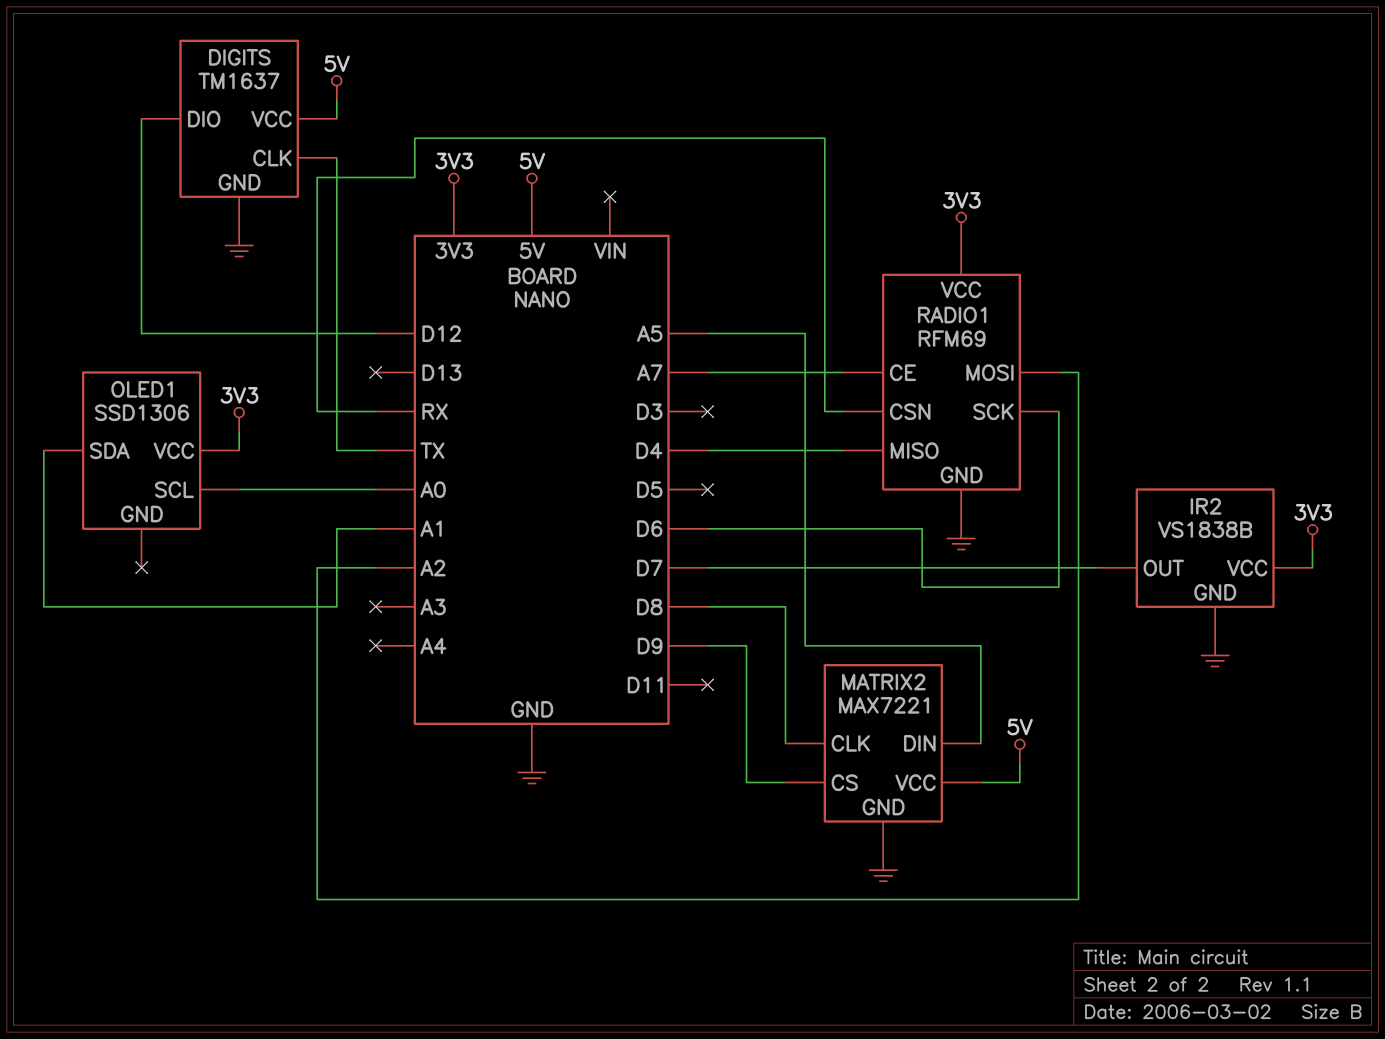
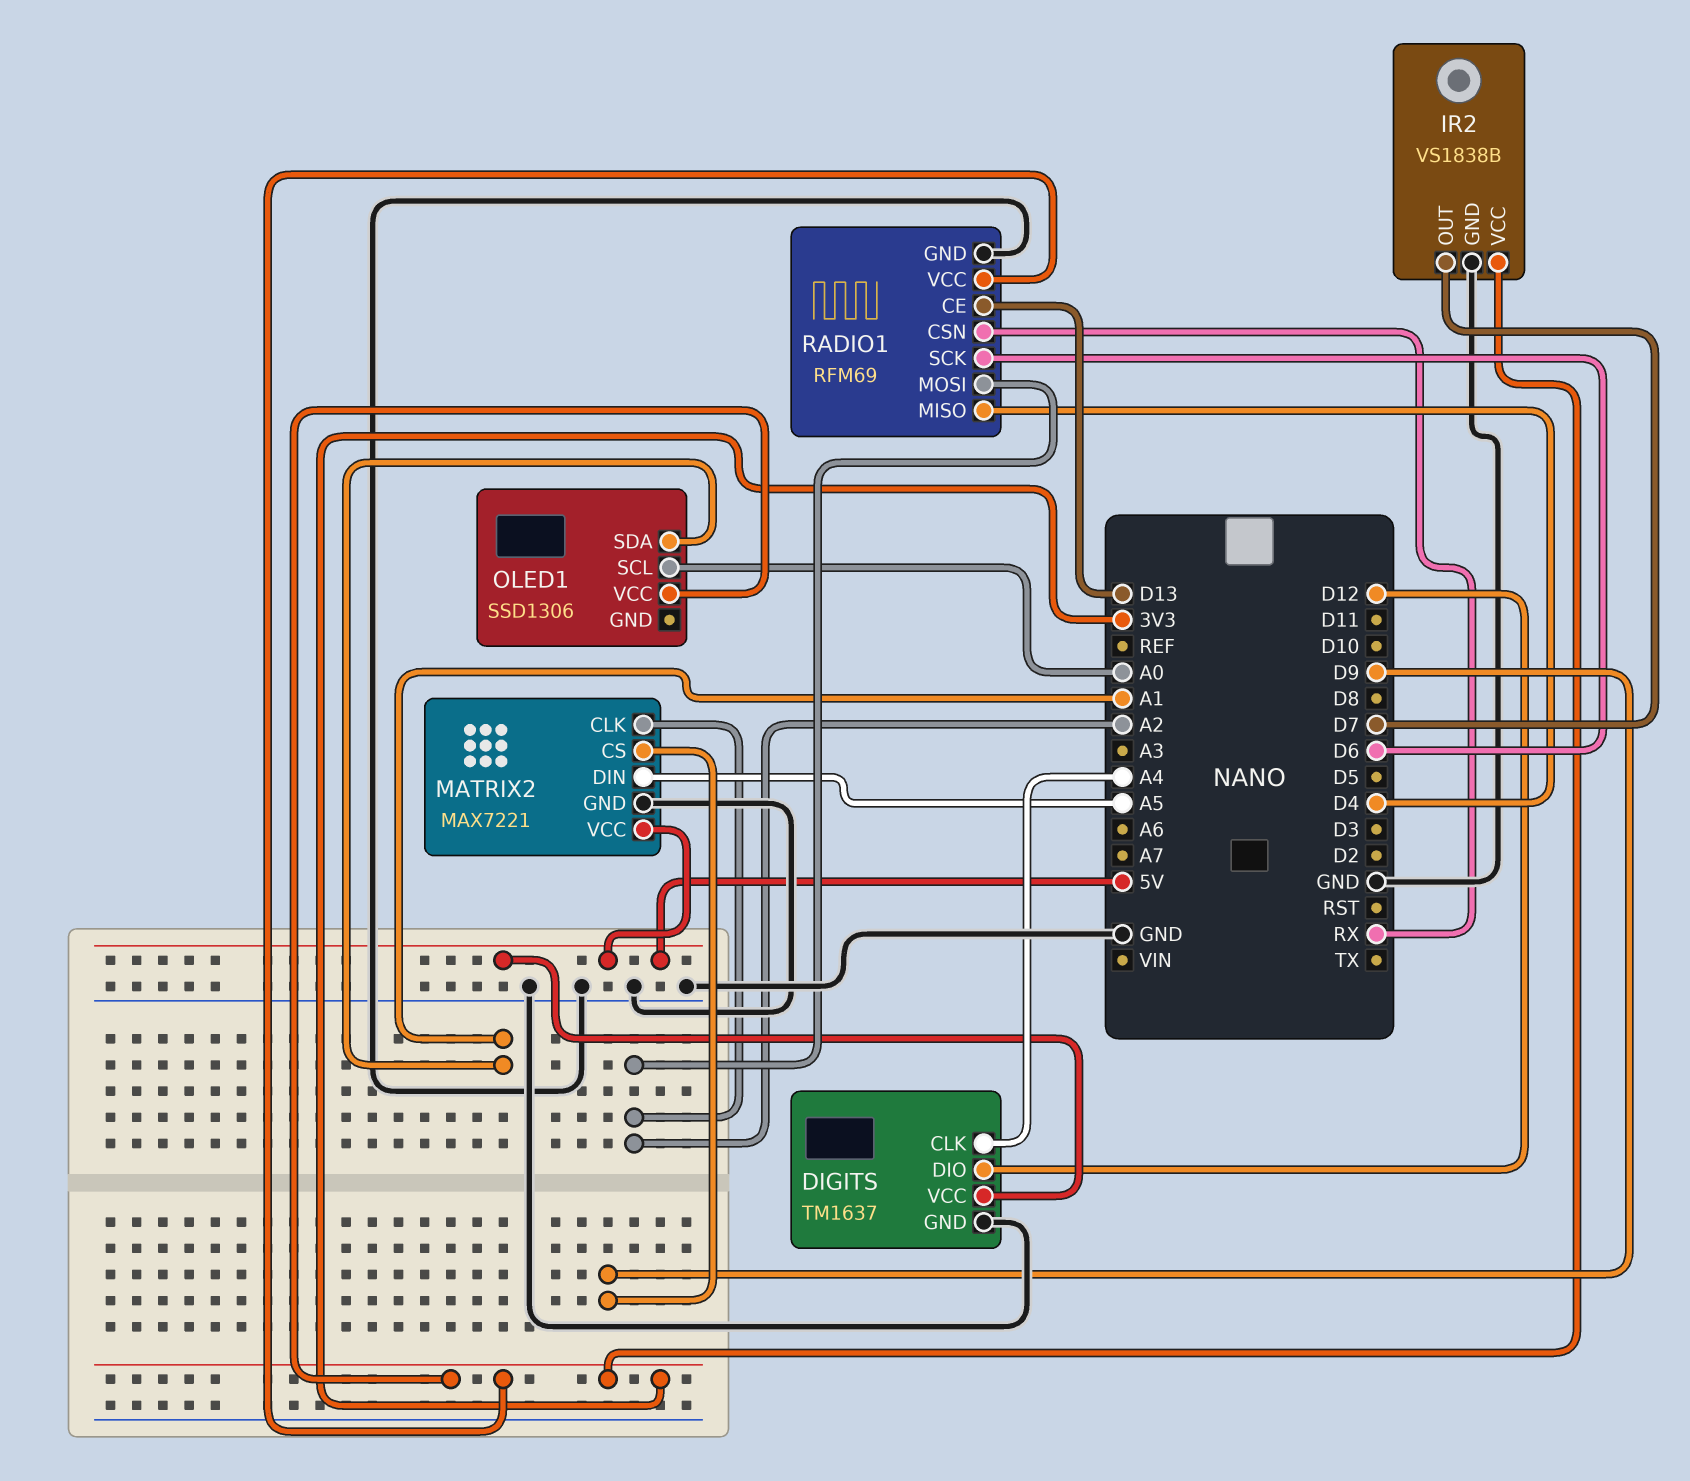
DIGITS pin CLK: TX -> A4
MATRIX2 pin CLK: D8 -> A2
RADIO1 pin CE: A7 -> D13

